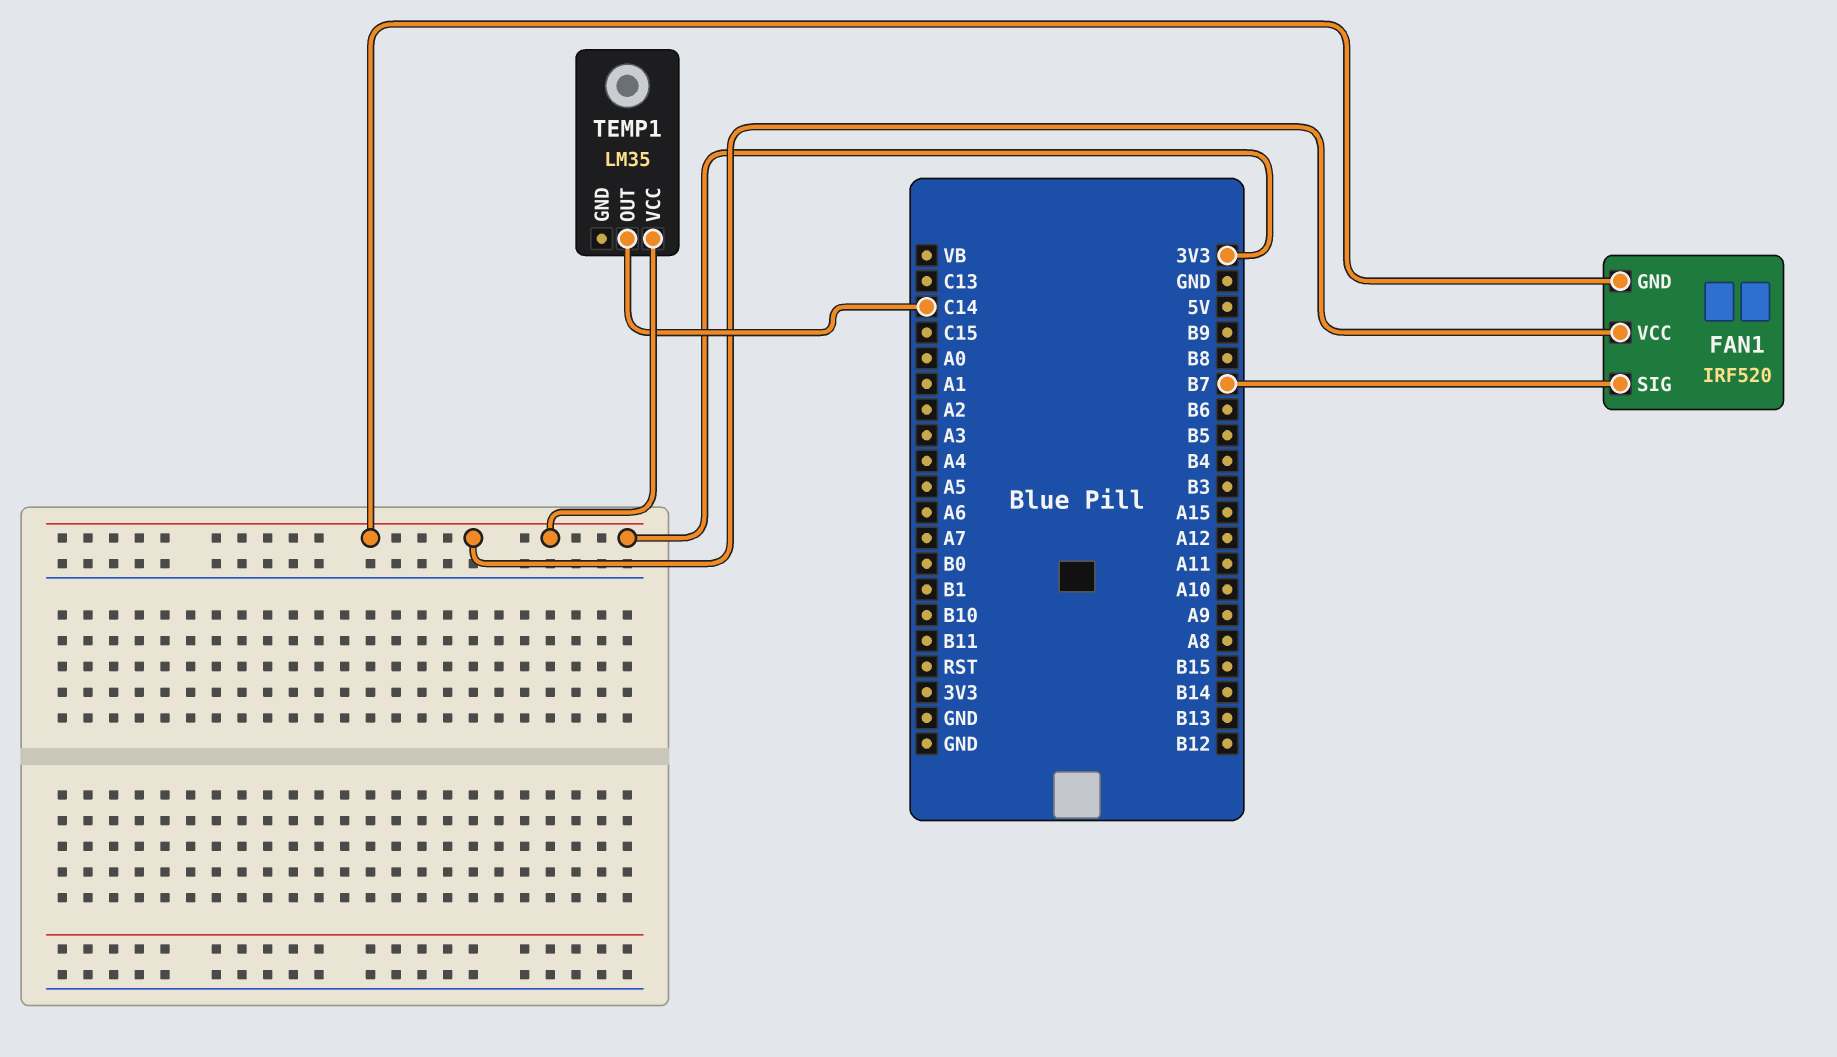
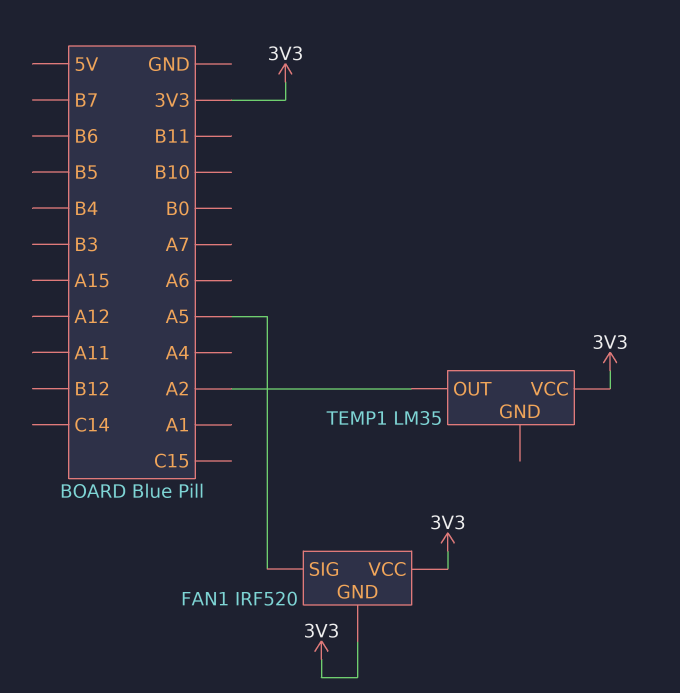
FAN1 pin SIG: B7 -> A5
TEMP1 pin OUT: C14 -> A2

